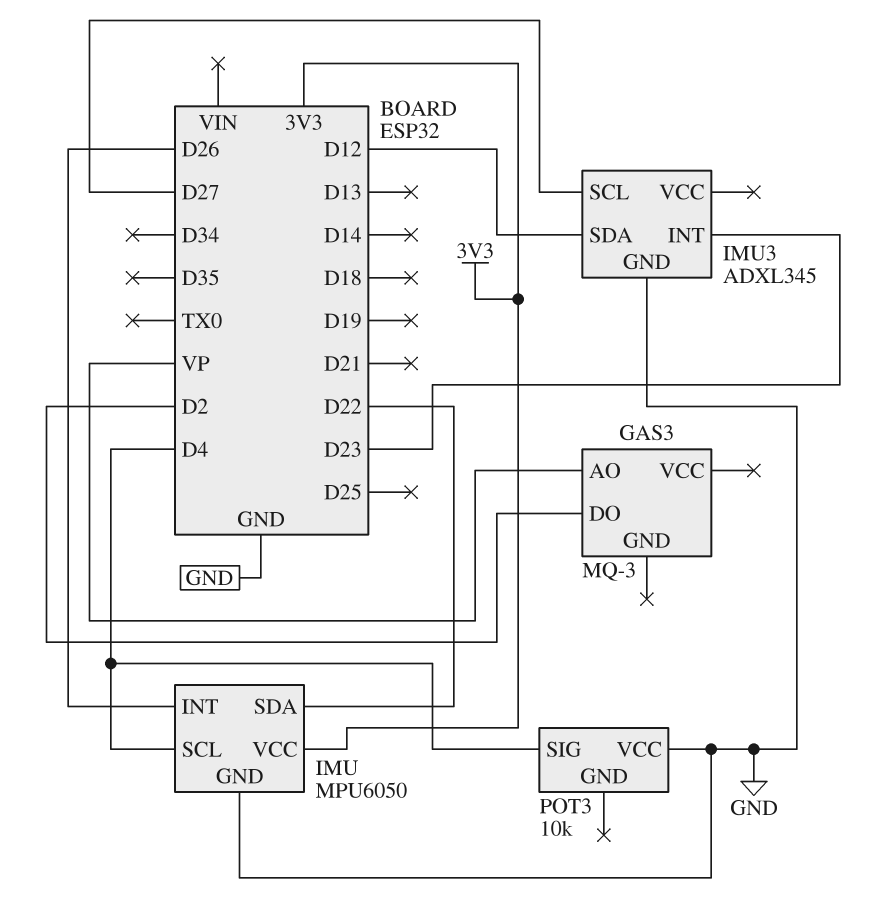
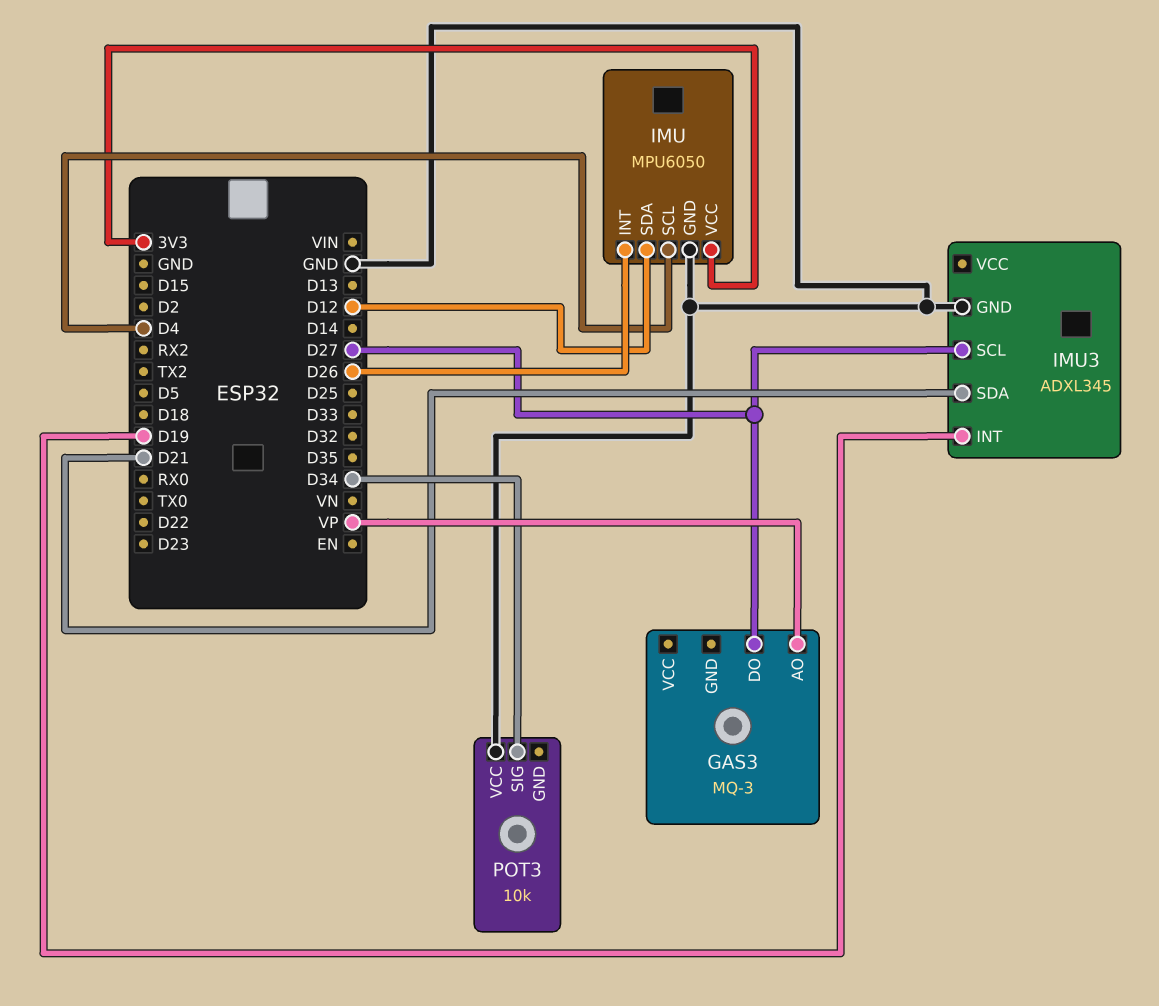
GAS3 pin DO: D2 -> D27
IMU pin SDA: D22 -> D12
IMU3 pin INT: D23 -> D19
IMU3 pin SDA: D12 -> D21
POT3 pin SIG: D4 -> D34

